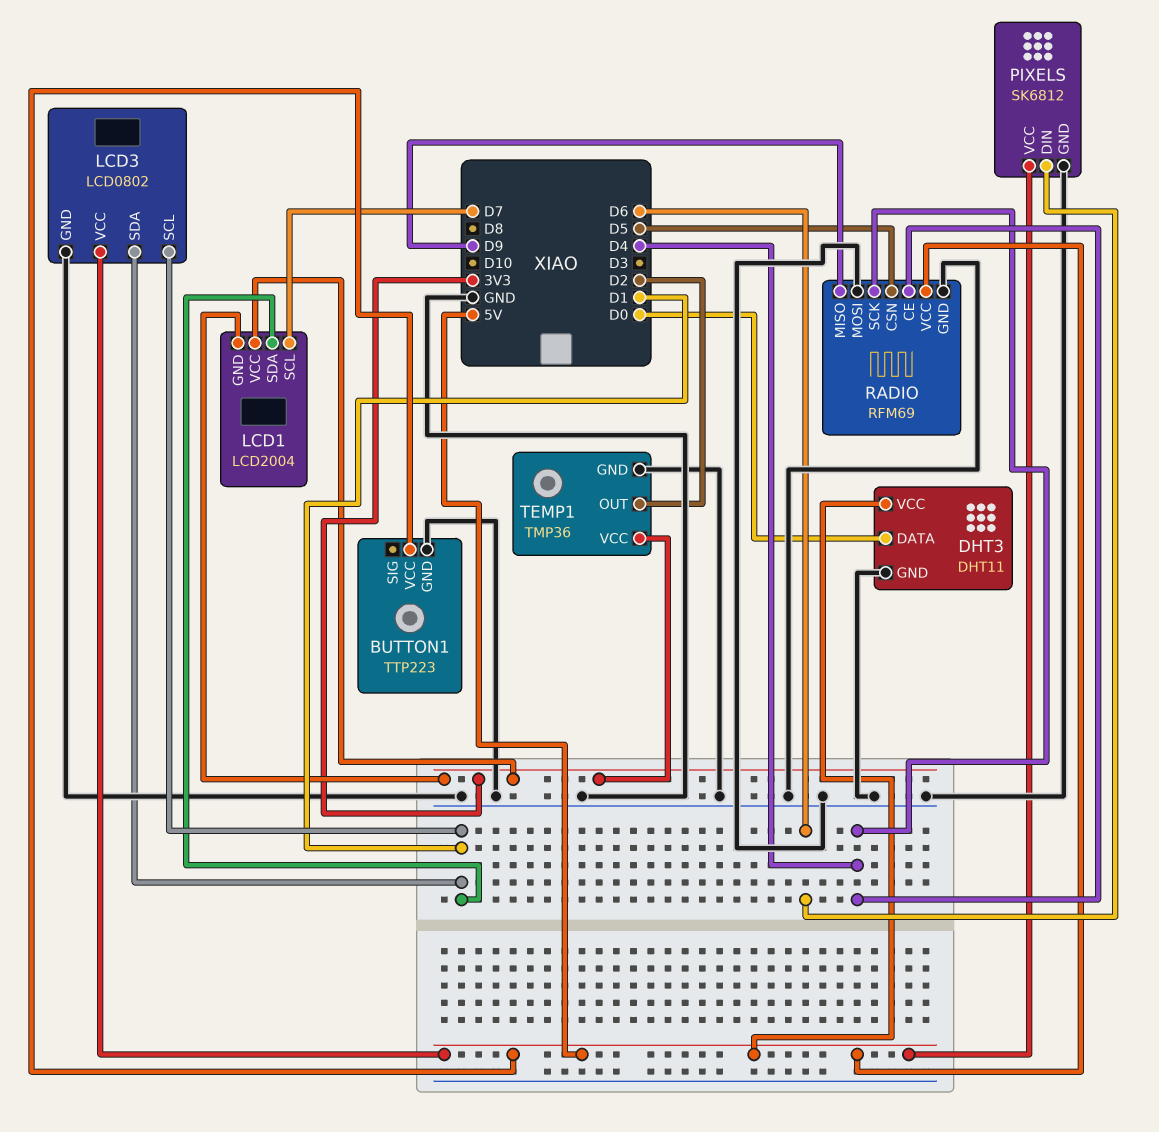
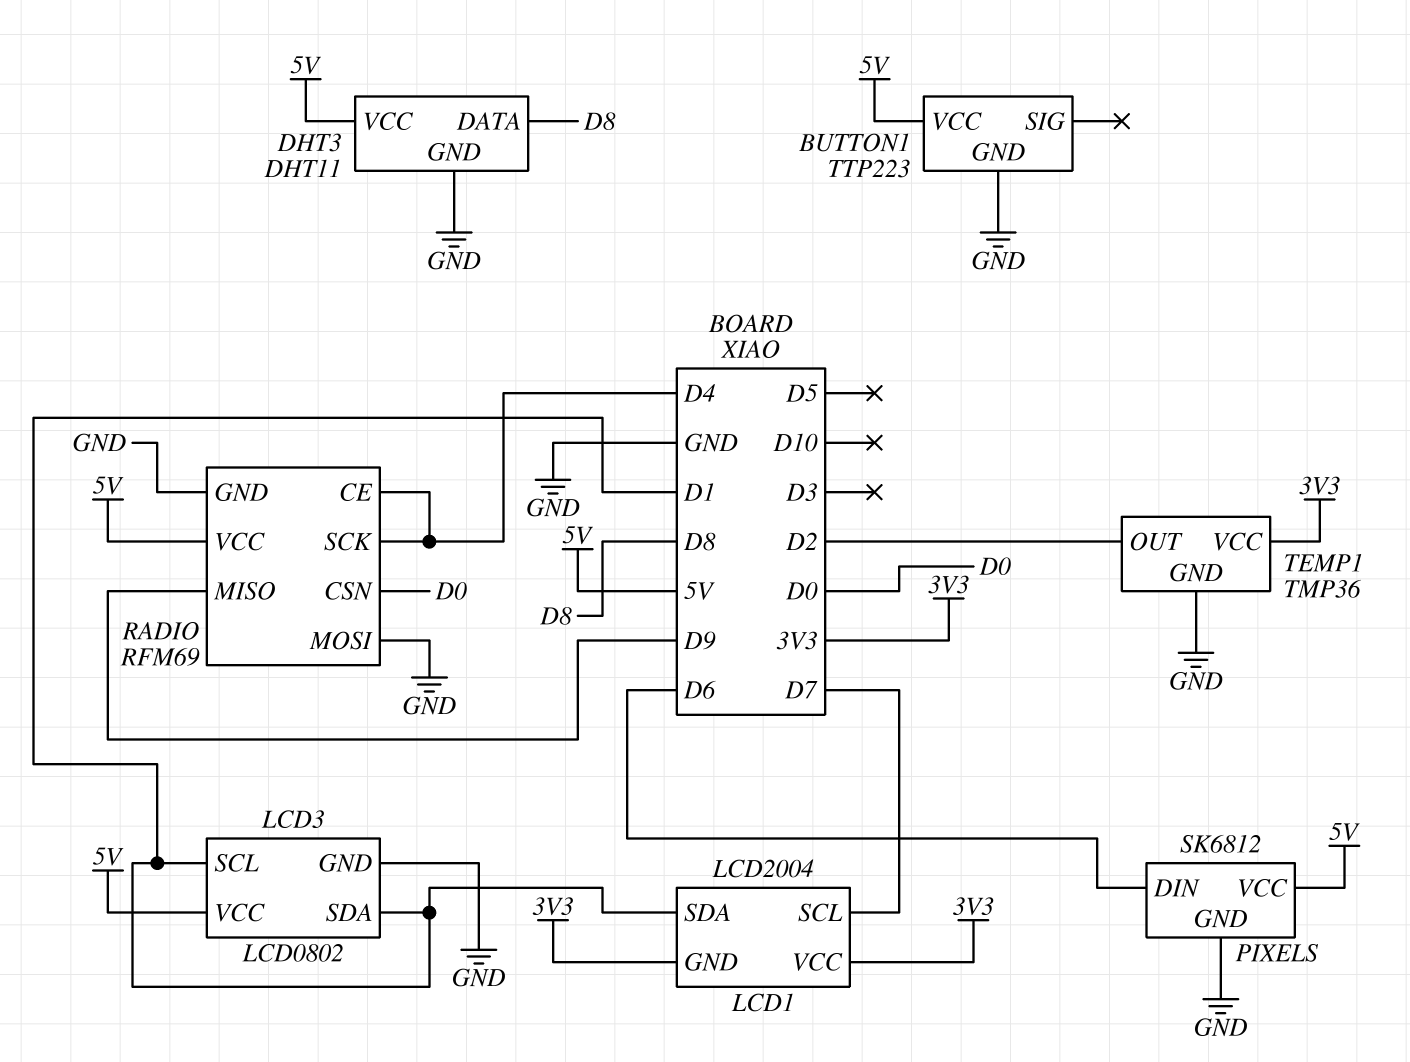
DHT3 pin DATA: D0 -> D8
RADIO pin CSN: D5 -> D0

